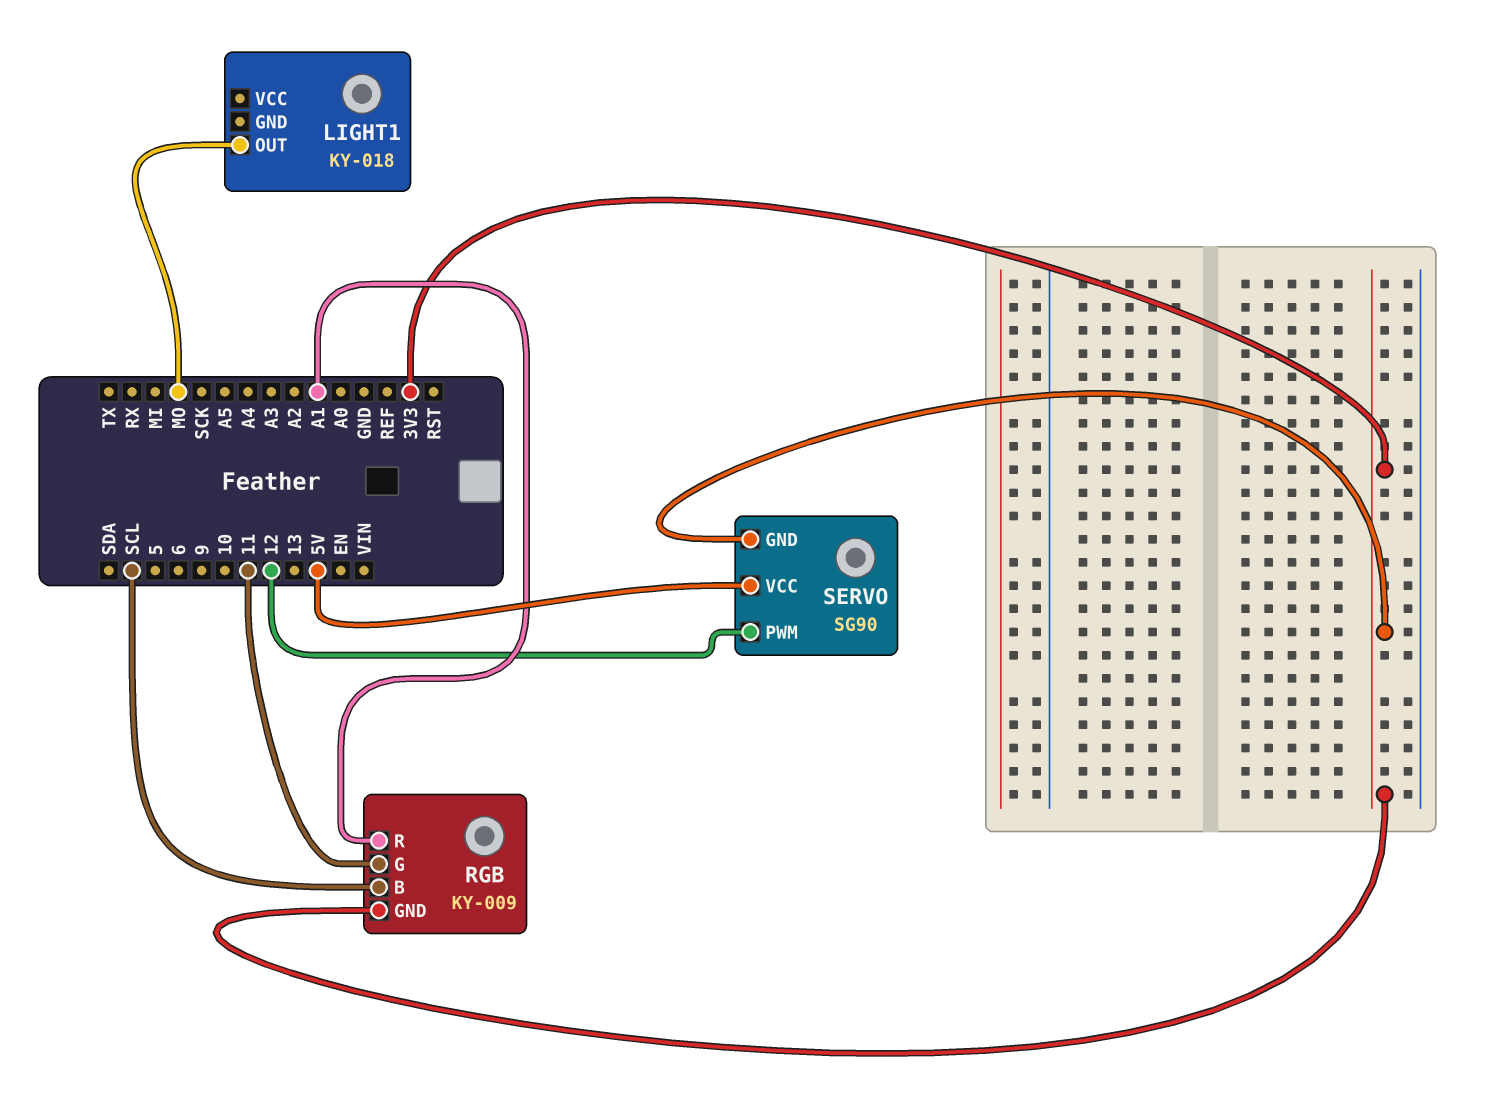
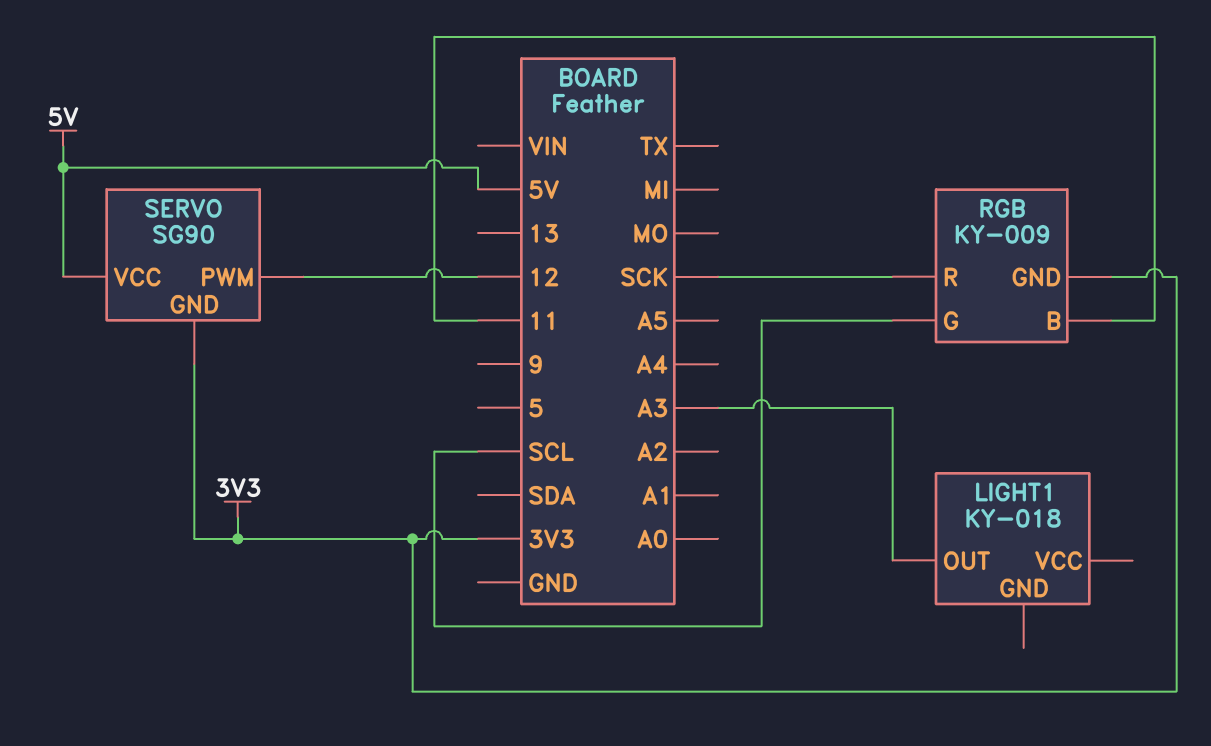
LIGHT1 pin OUT: MO -> A3
RGB pin B: SCL -> 11
RGB pin G: 11 -> SCL
RGB pin R: A1 -> SCK

